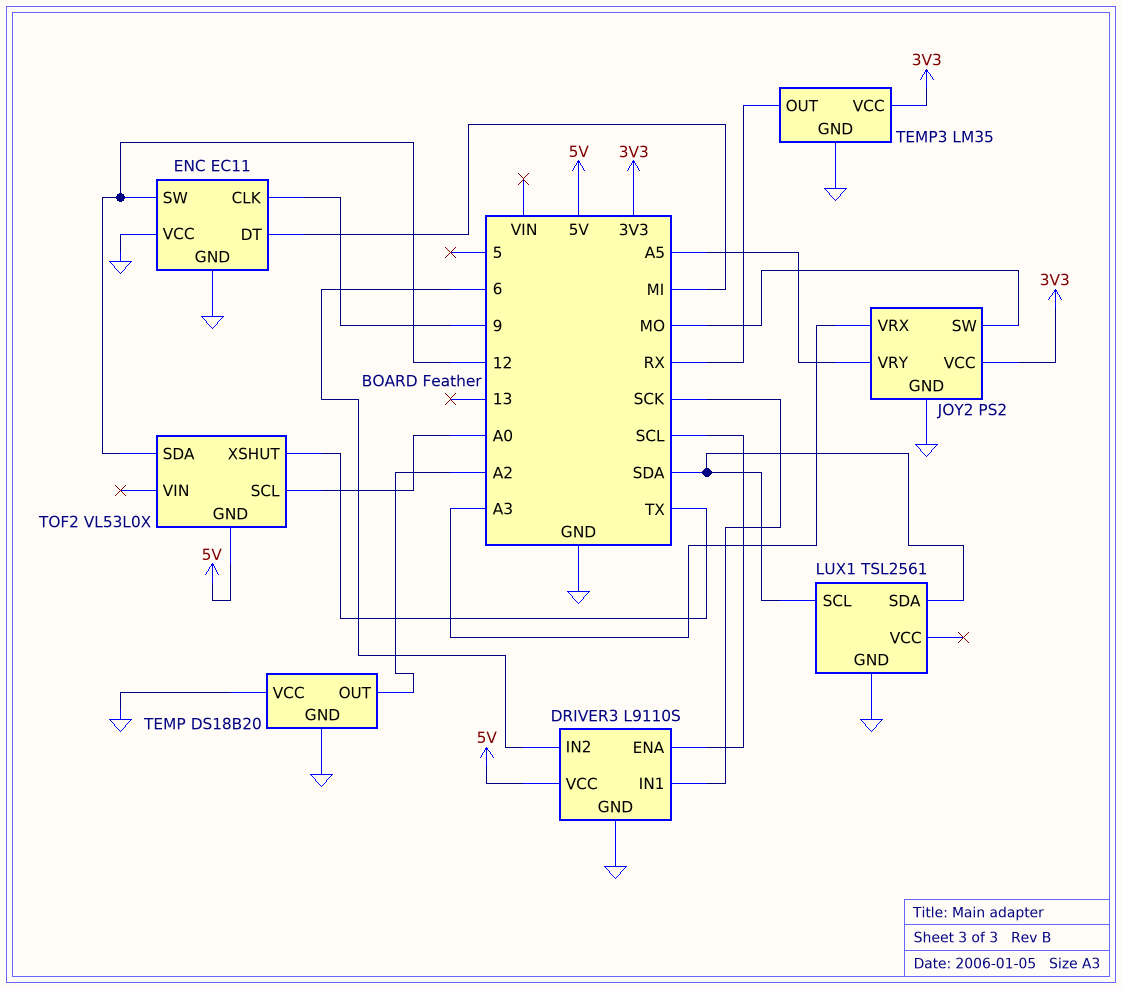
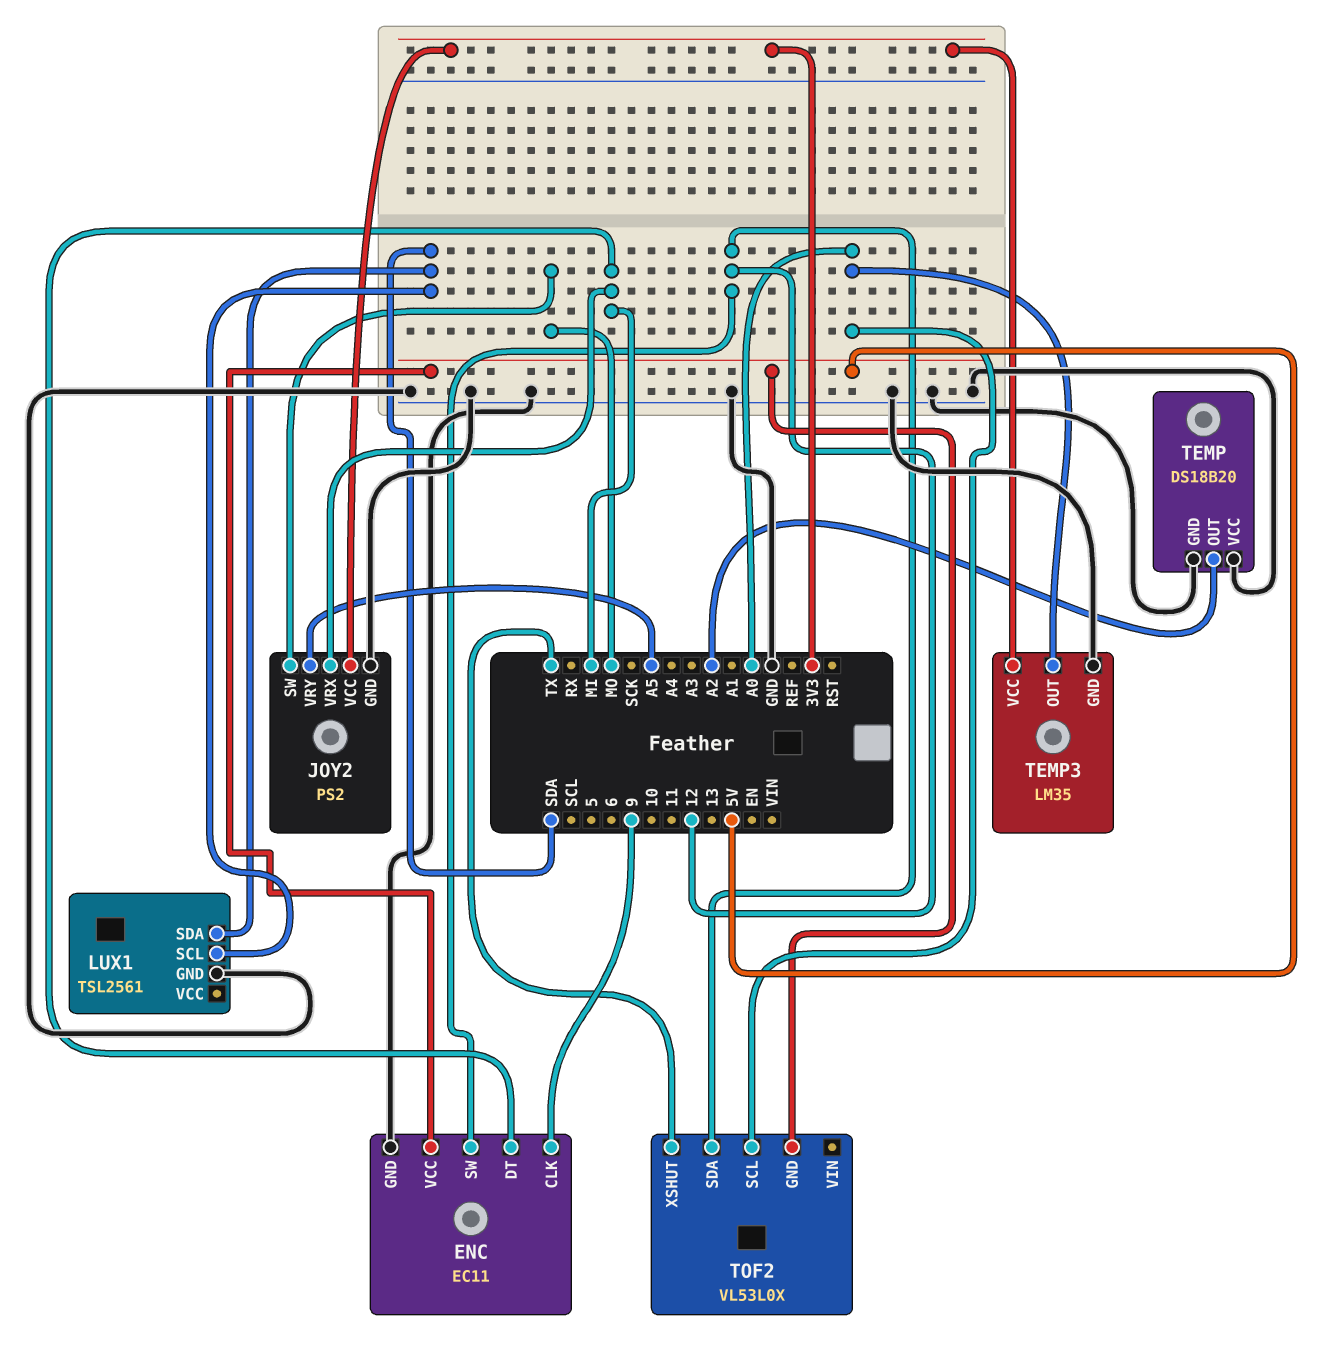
DRIVER3: L9110S -> none
DRIVER3 pin ENA: SCL -> none
DRIVER3 pin GND: GND -> none
DRIVER3 pin IN1: SCK -> none
DRIVER3 pin IN2: 6 -> none
DRIVER3 pin VCC: 5V -> none
ENC pin VCC: GND -> 5V
JOY2 pin VRX: A3 -> MI
TEMP3 pin OUT: RX -> A0

